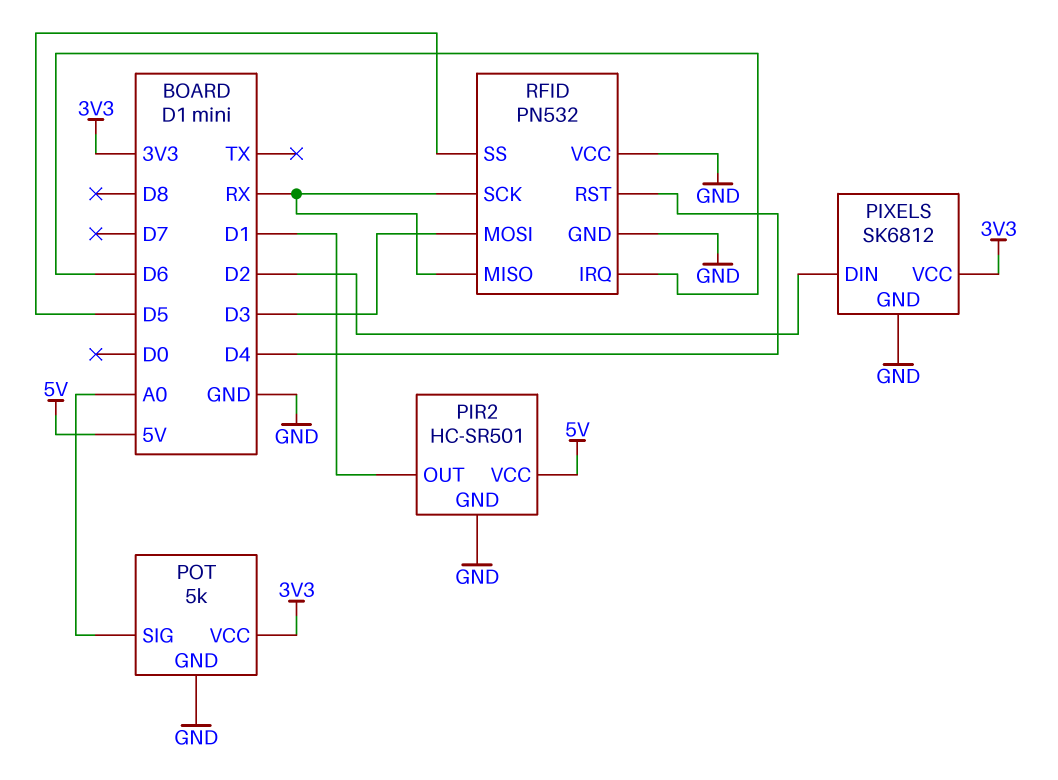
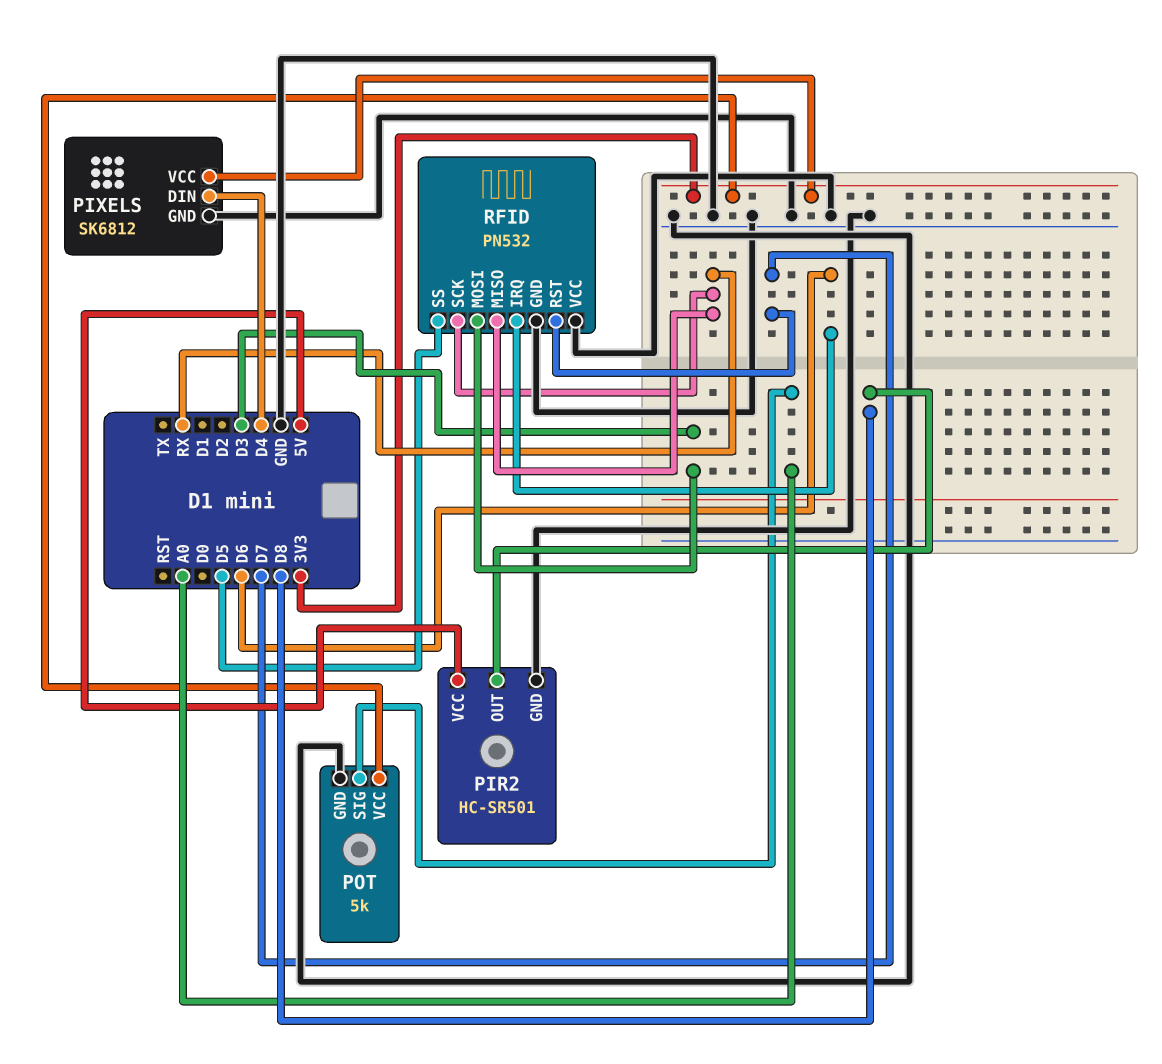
PIR2 pin OUT: D1 -> D8
PIXELS pin DIN: D2 -> D4
RFID pin RST: D4 -> D7

